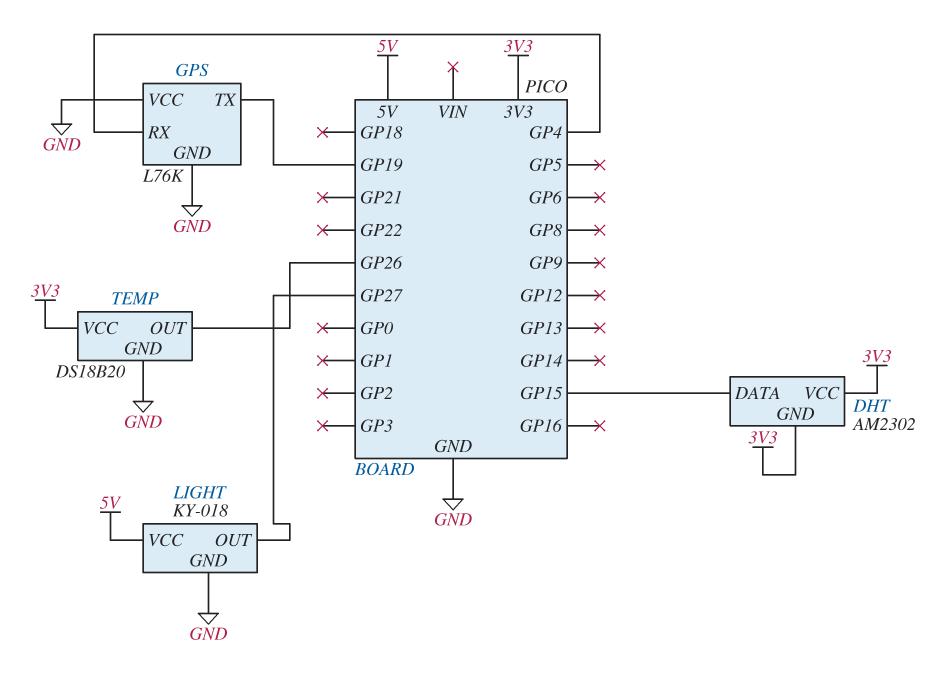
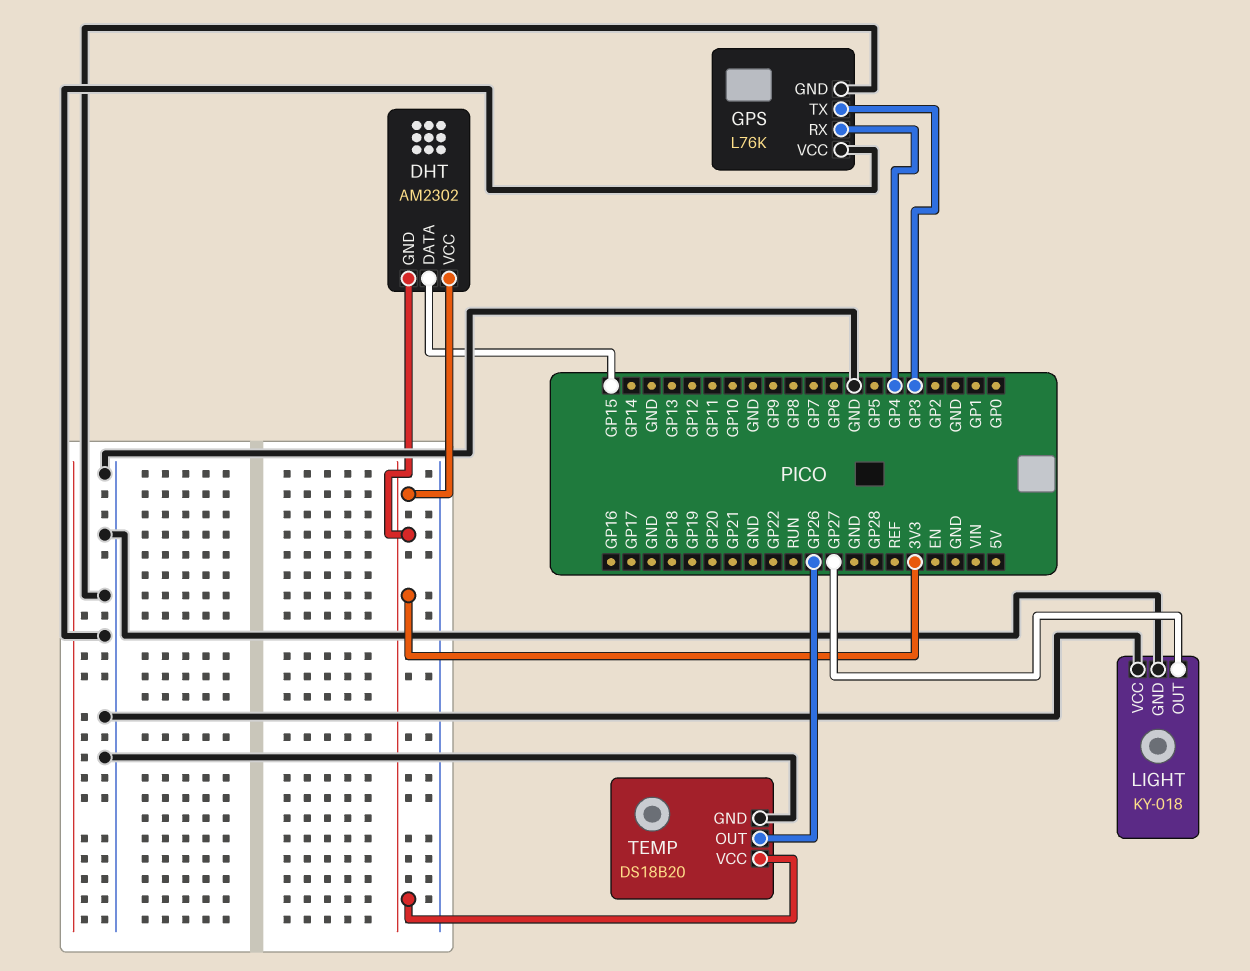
GPS pin TX: GP19 -> GP3
LIGHT pin VCC: 5V -> GND

